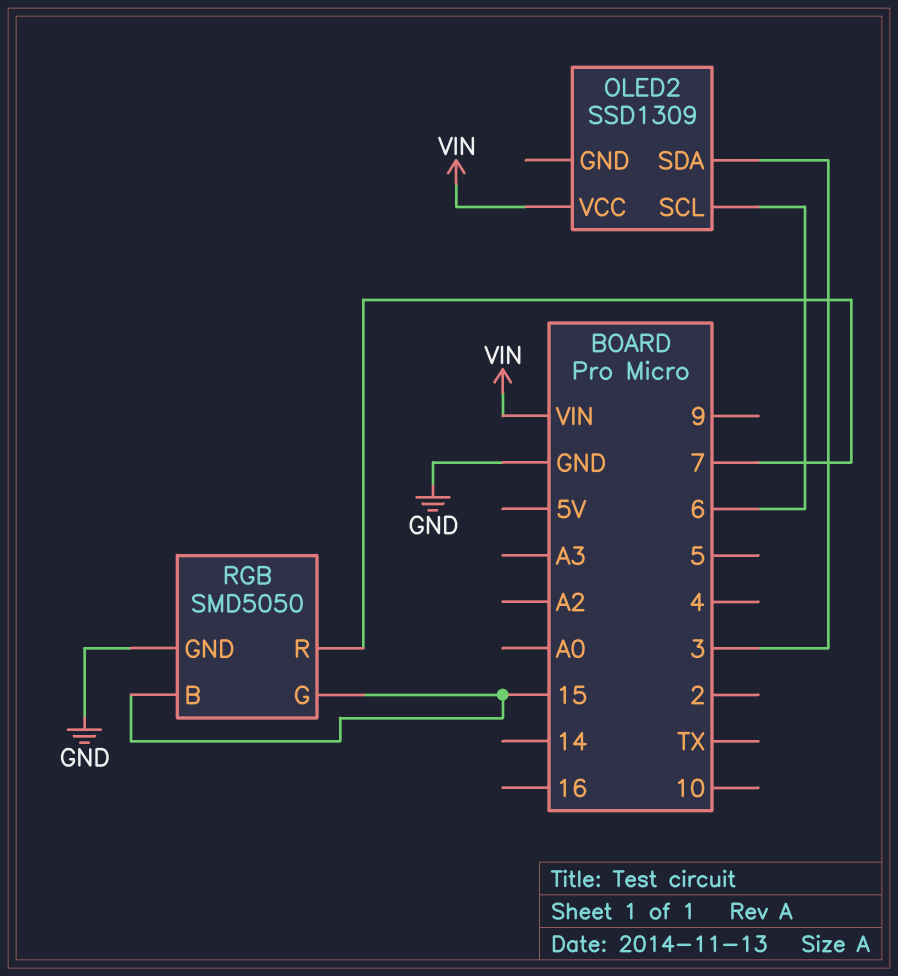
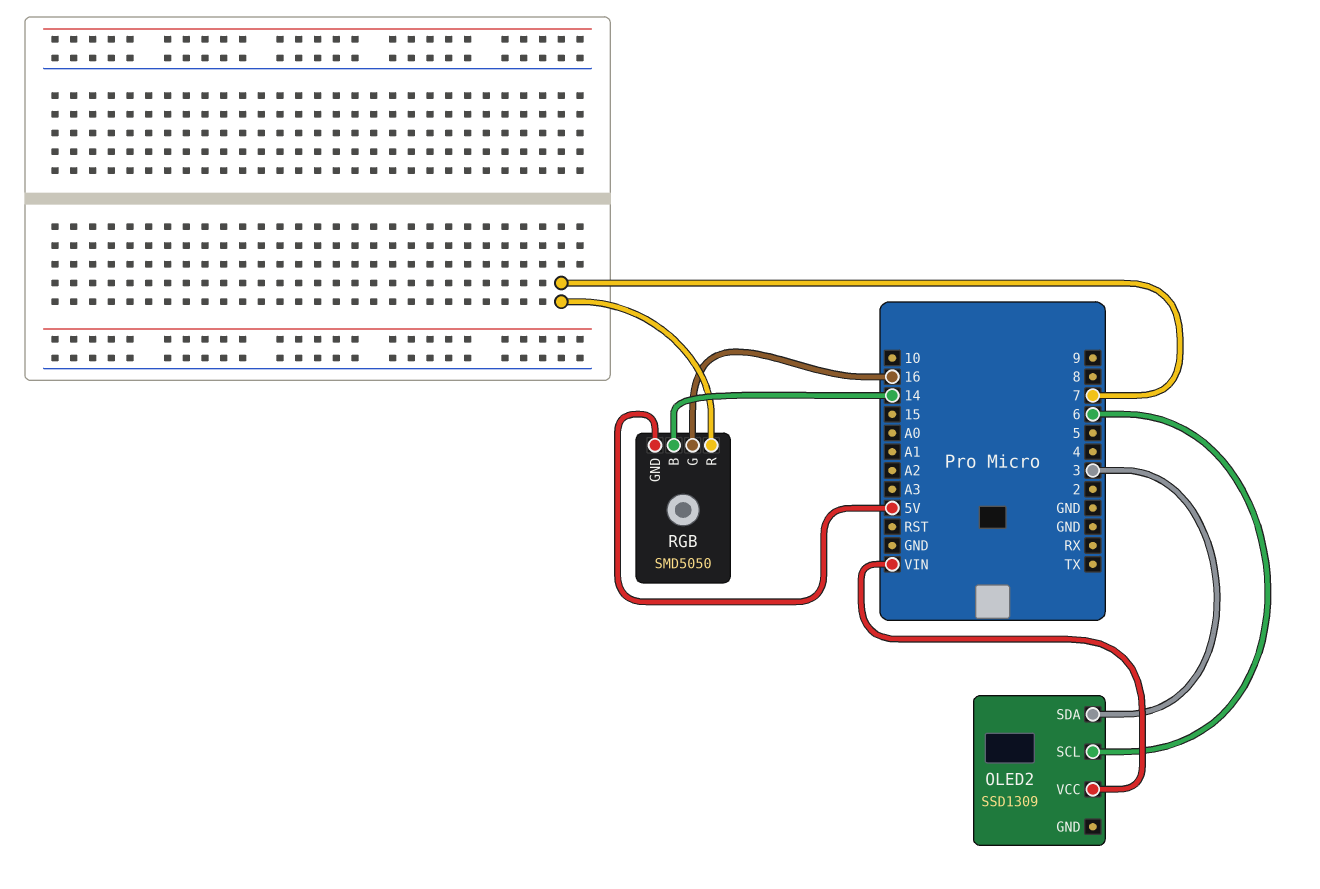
RGB pin B: 15 -> 14
RGB pin G: 15 -> 16
RGB pin GND: GND -> 5V

